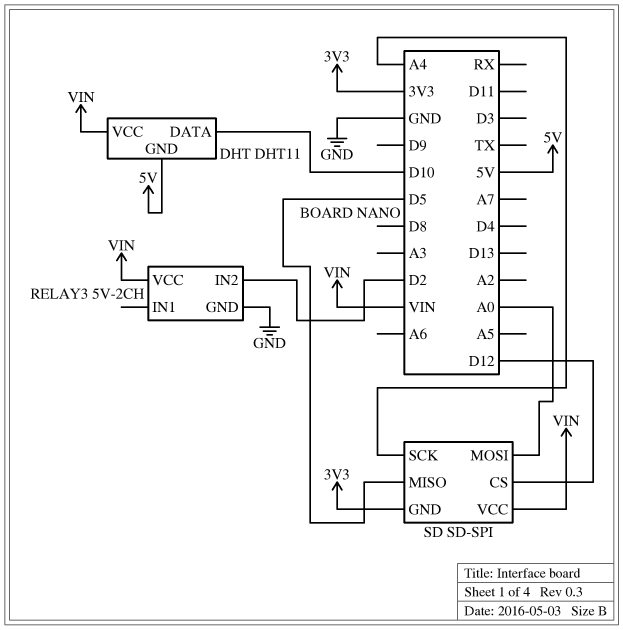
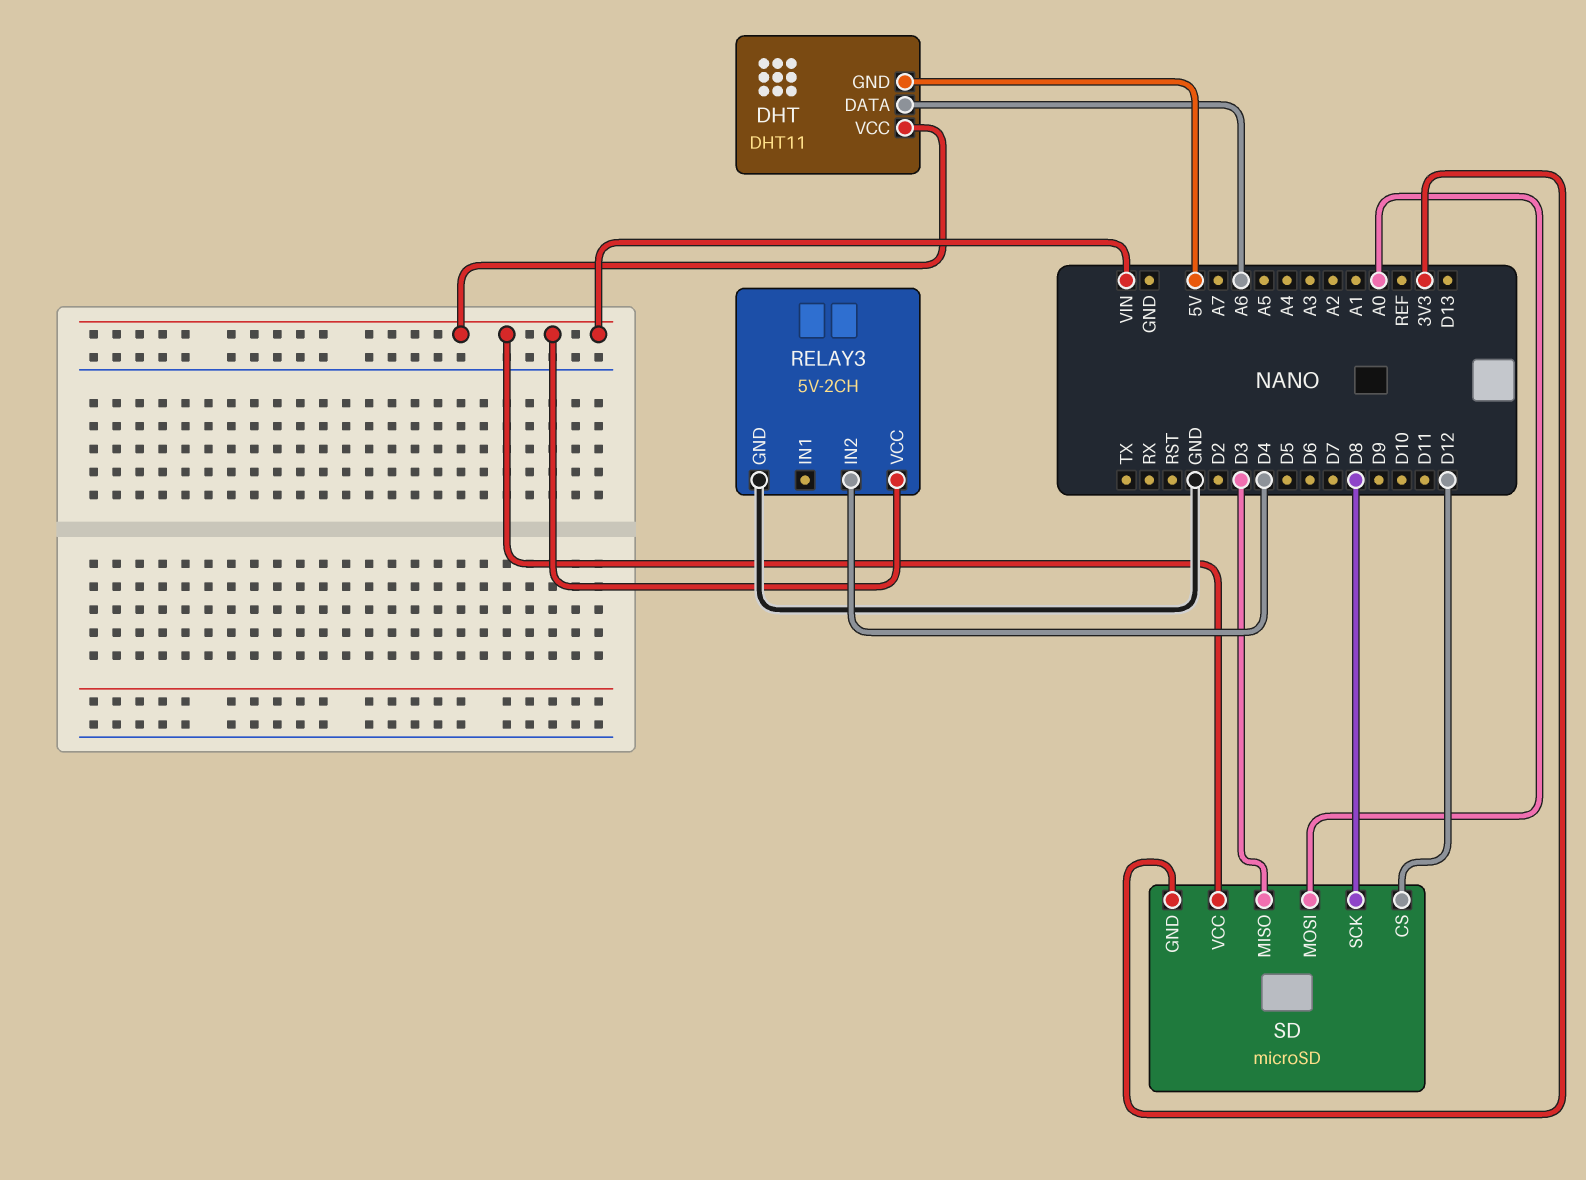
DHT pin DATA: D10 -> A6
RELAY3 pin IN2: D2 -> D4
SD: SD-SPI -> microSD
SD pin MISO: D5 -> D3
SD pin SCK: A4 -> D8

